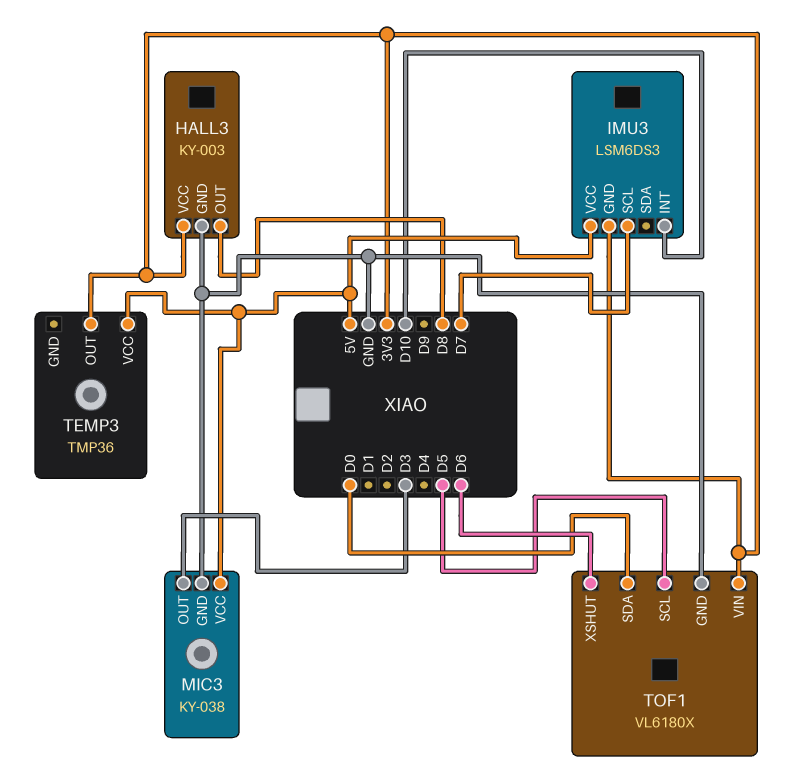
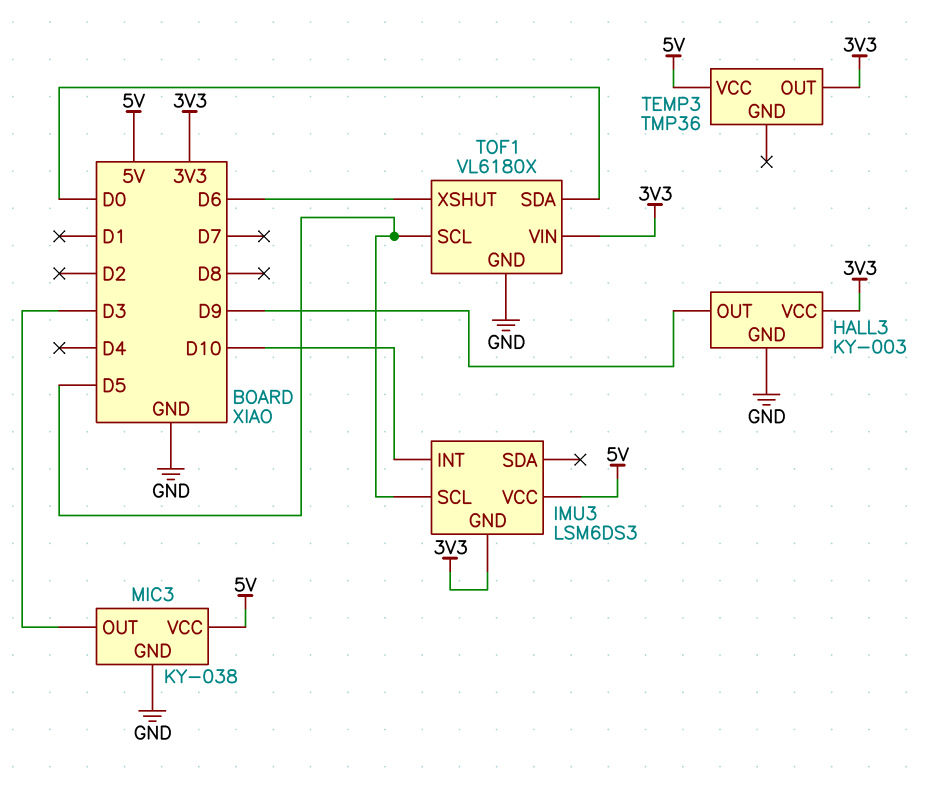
HALL3 pin OUT: D8 -> D9
IMU3 pin SCL: D7 -> D5

